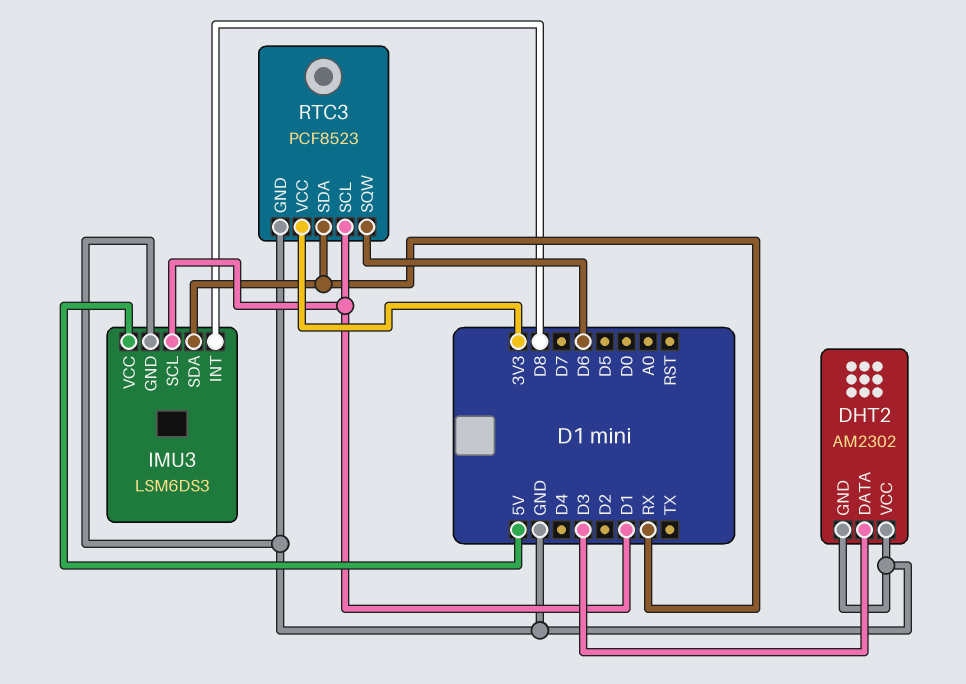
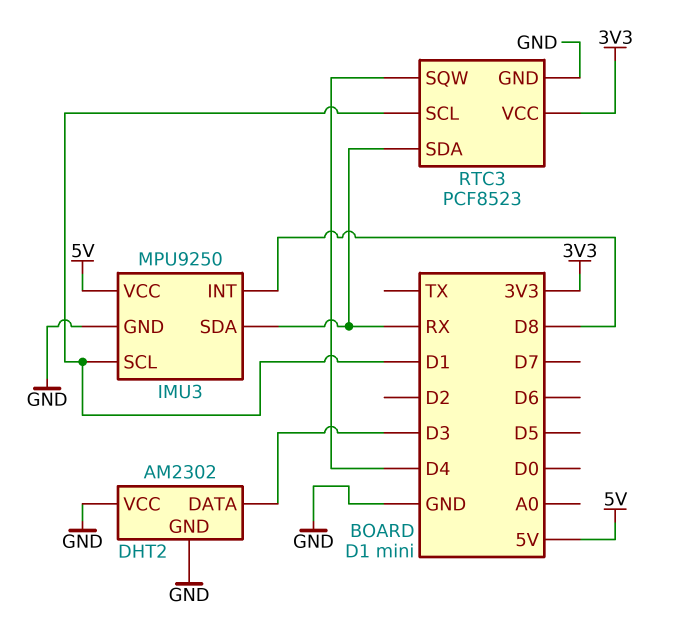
IMU3: LSM6DS3 -> MPU9250
RTC3 pin SQW: D6 -> D4

